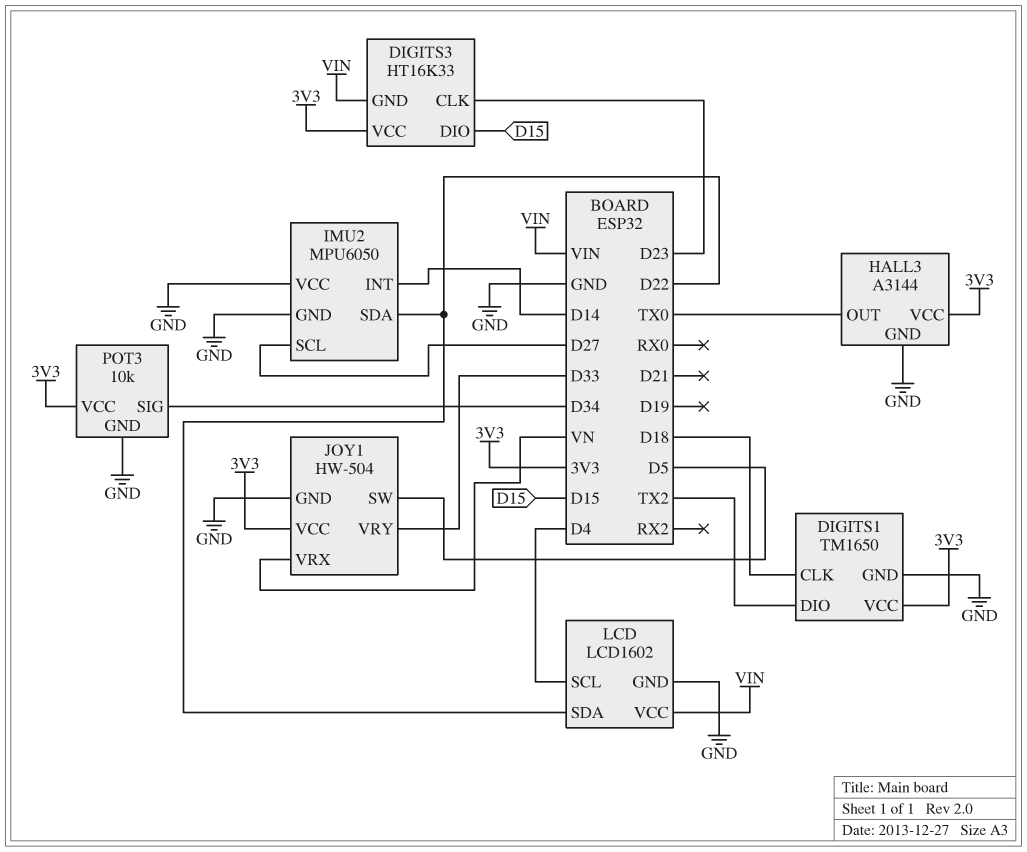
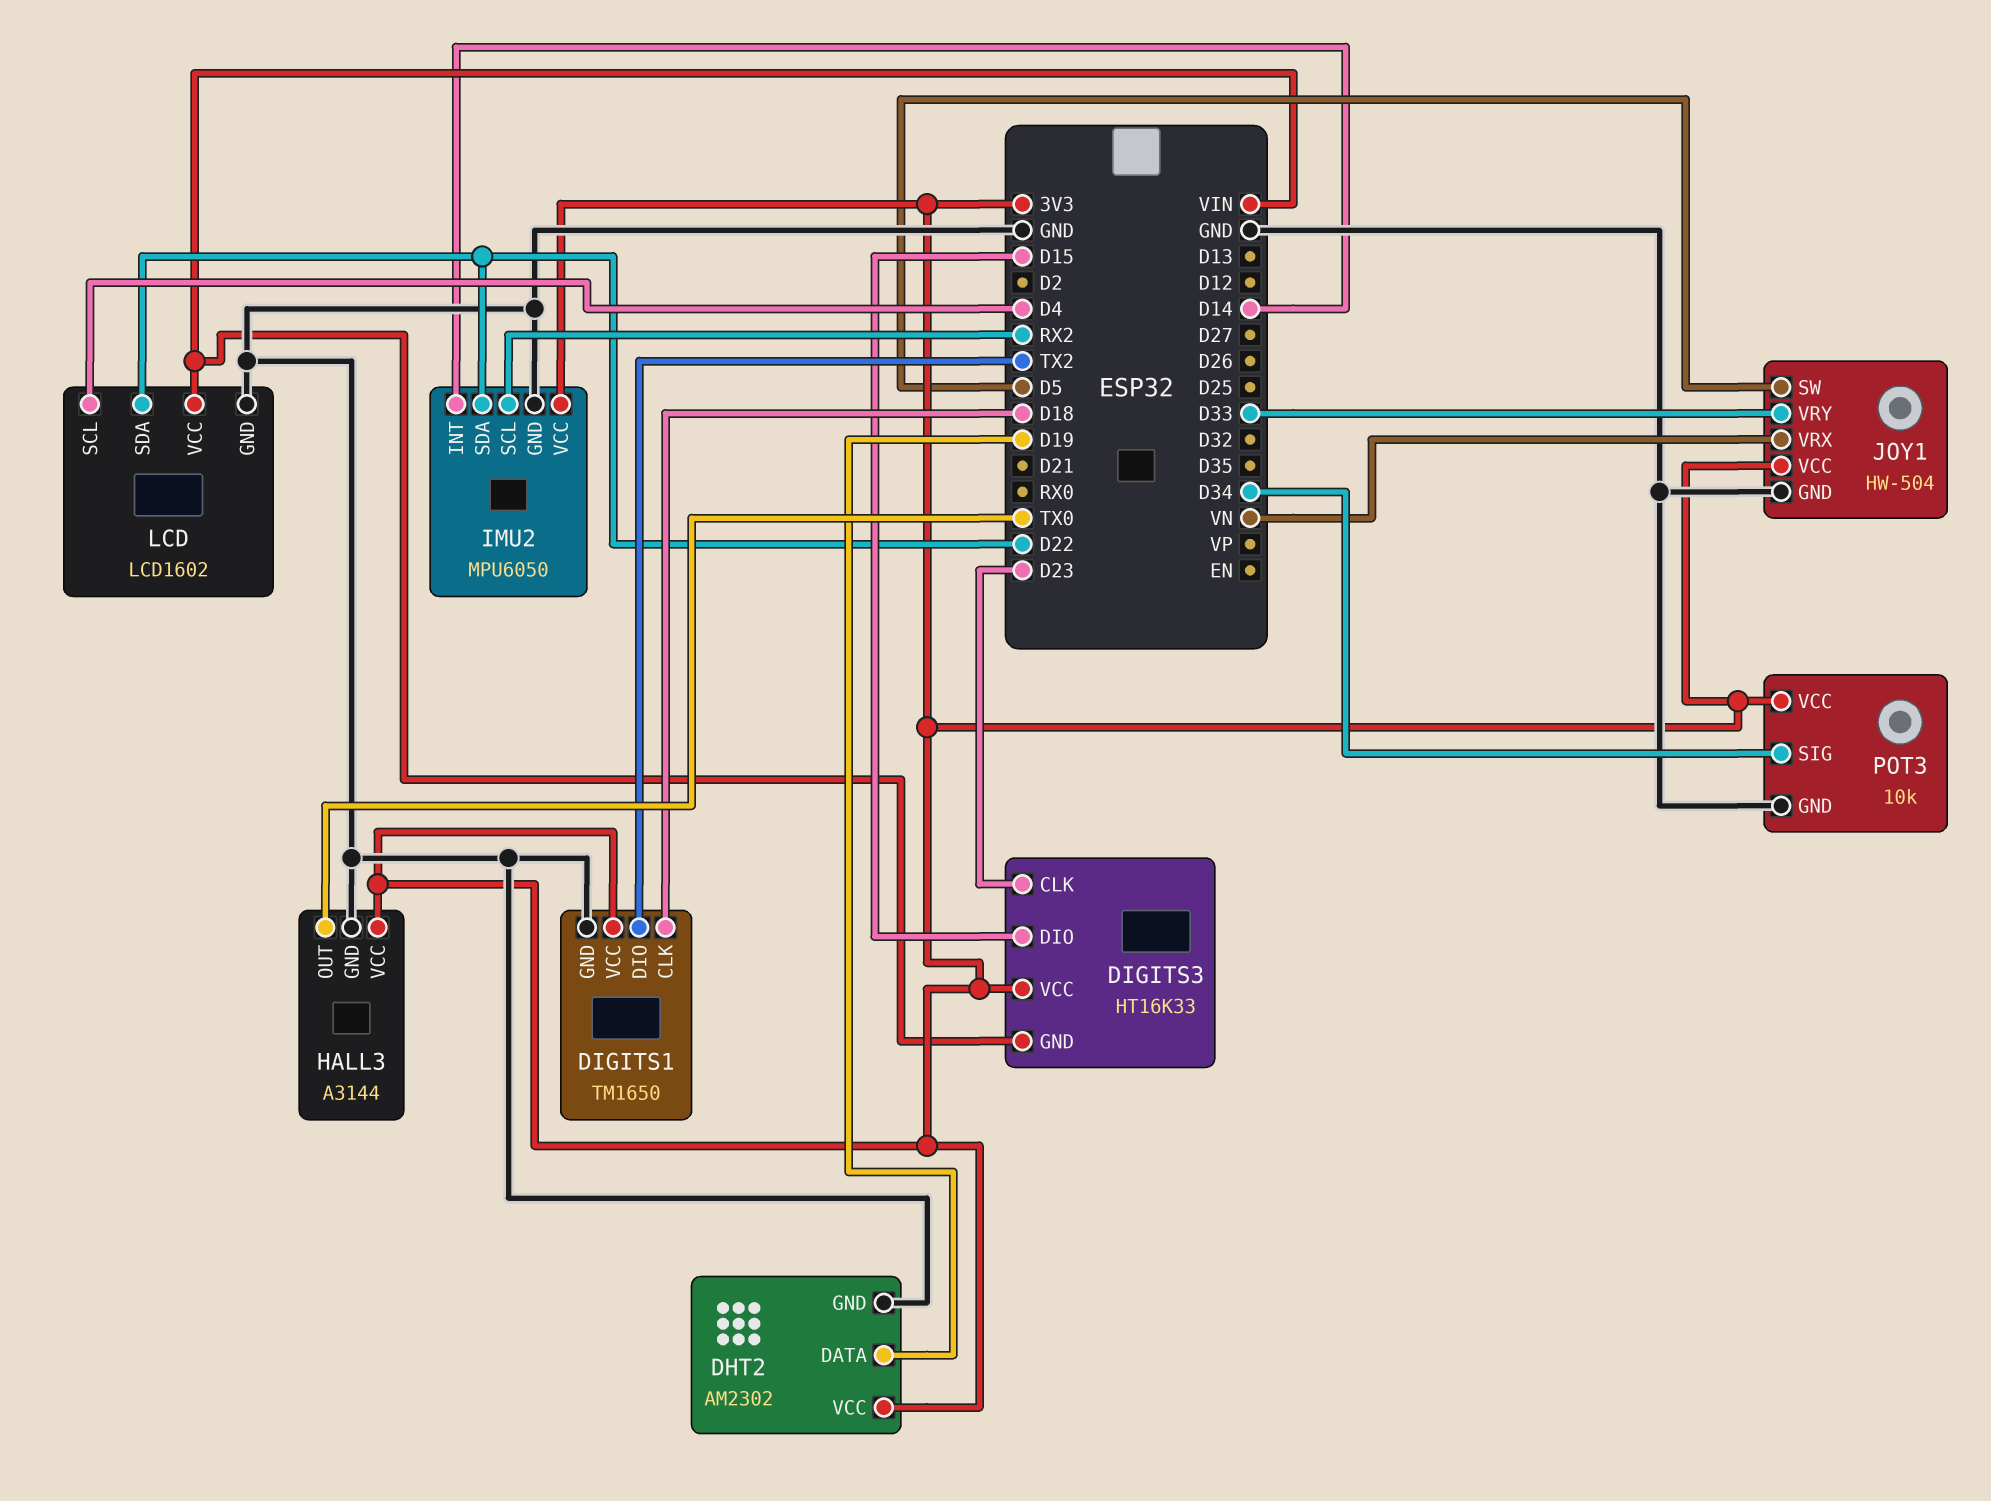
DHT2: none -> AM2302
DHT2 pin DATA: none -> D19
DHT2 pin GND: none -> GND
DHT2 pin VCC: none -> 3V3
IMU2 pin SCL: D27 -> RX2
IMU2 pin VCC: GND -> 3V3

